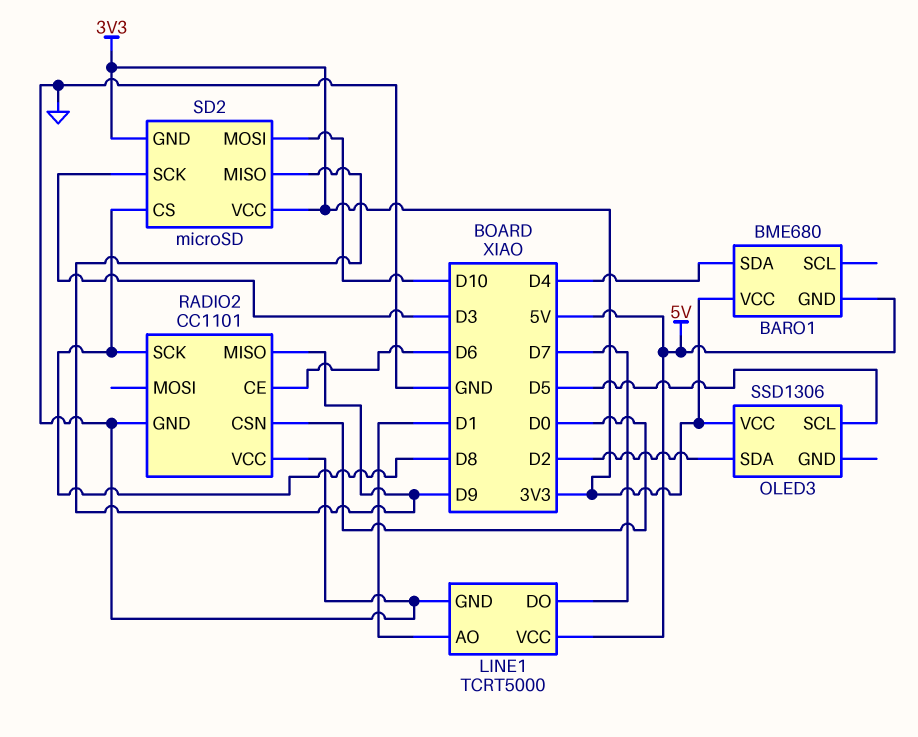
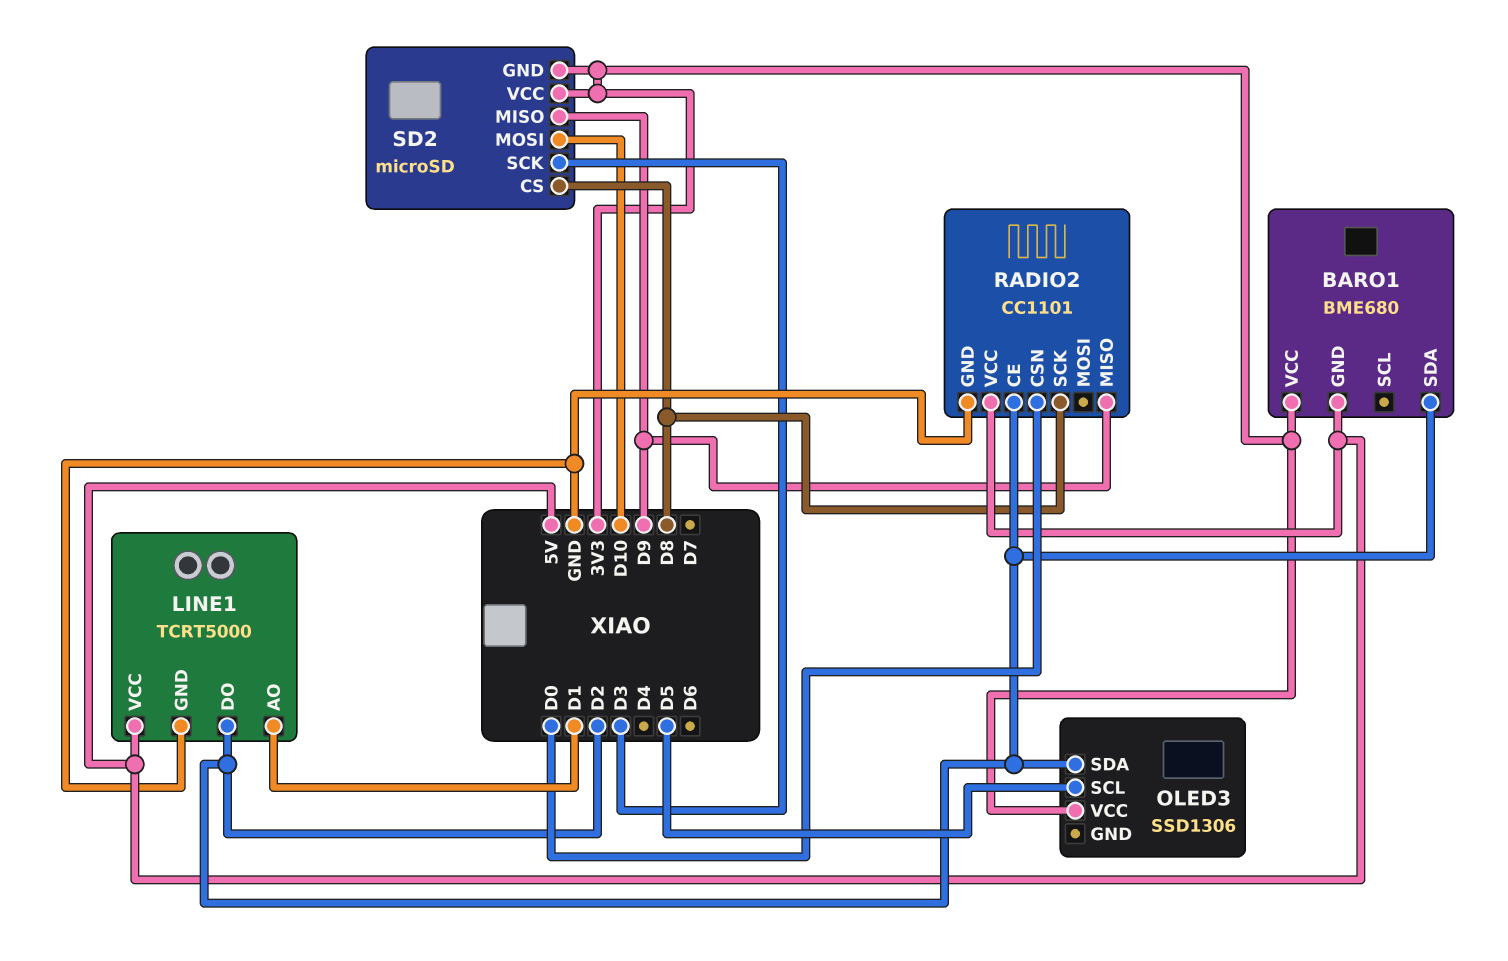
BARO1 pin SDA: D4 -> D2
LINE1 pin DO: D7 -> D2
RADIO2 pin CE: D6 -> D2
RADIO2 pin VCC: GND -> 5V

